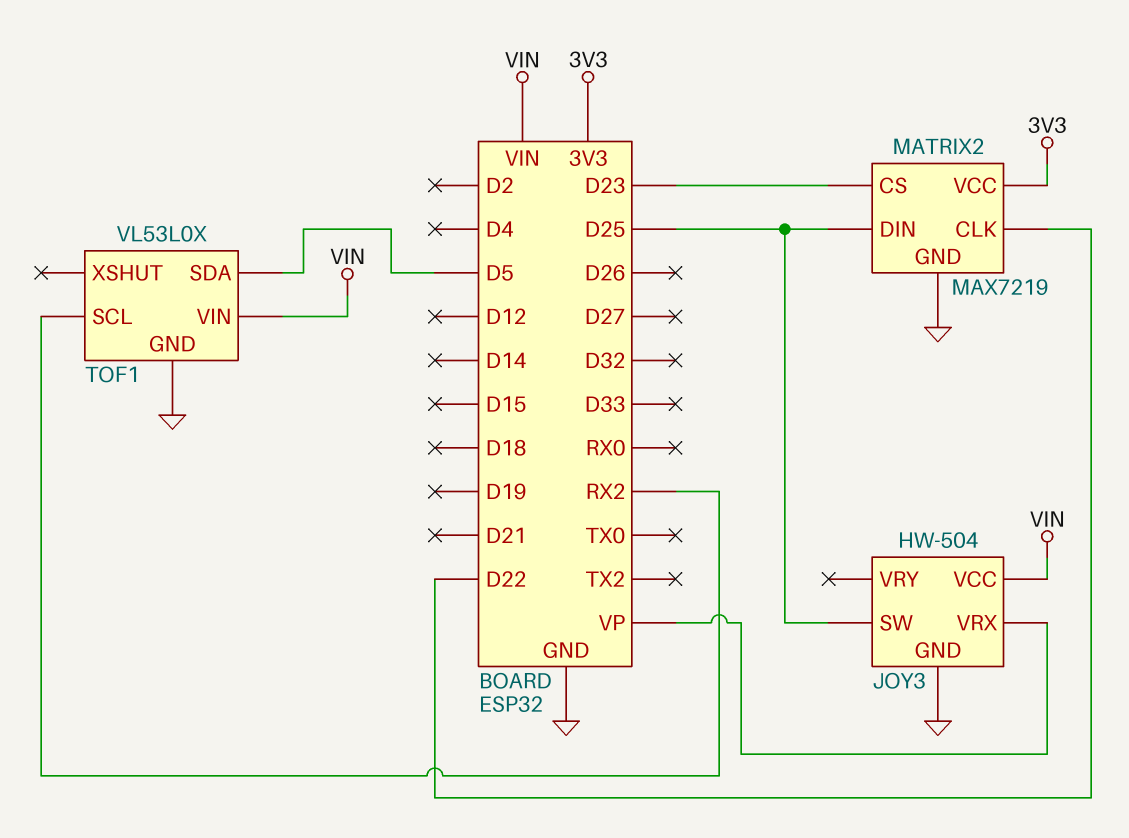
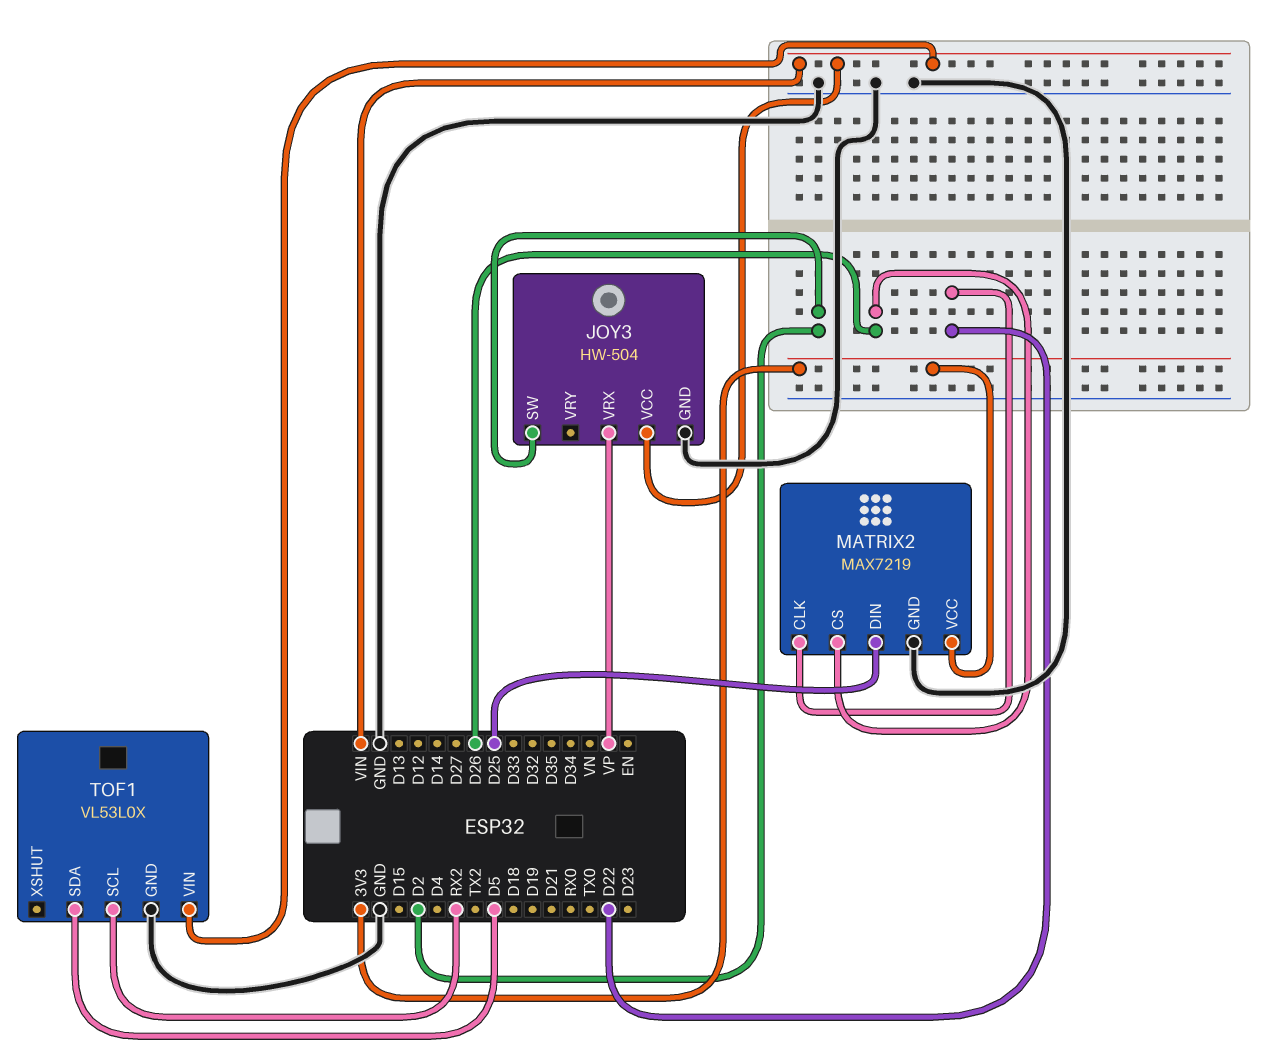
JOY3 pin SW: D25 -> D2
MATRIX2 pin CS: D23 -> D26

